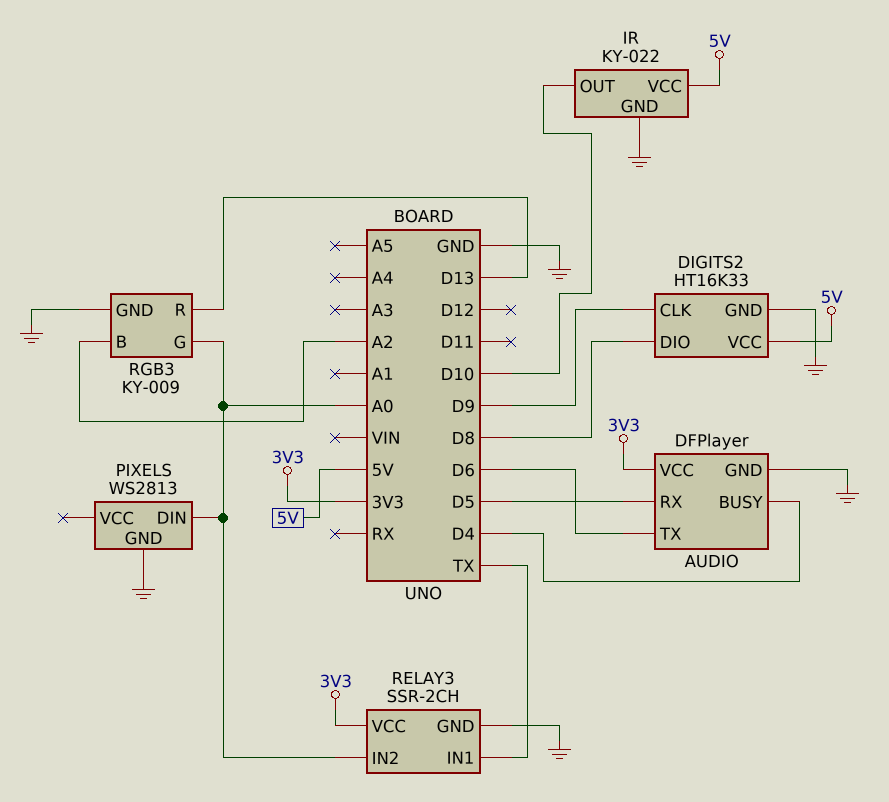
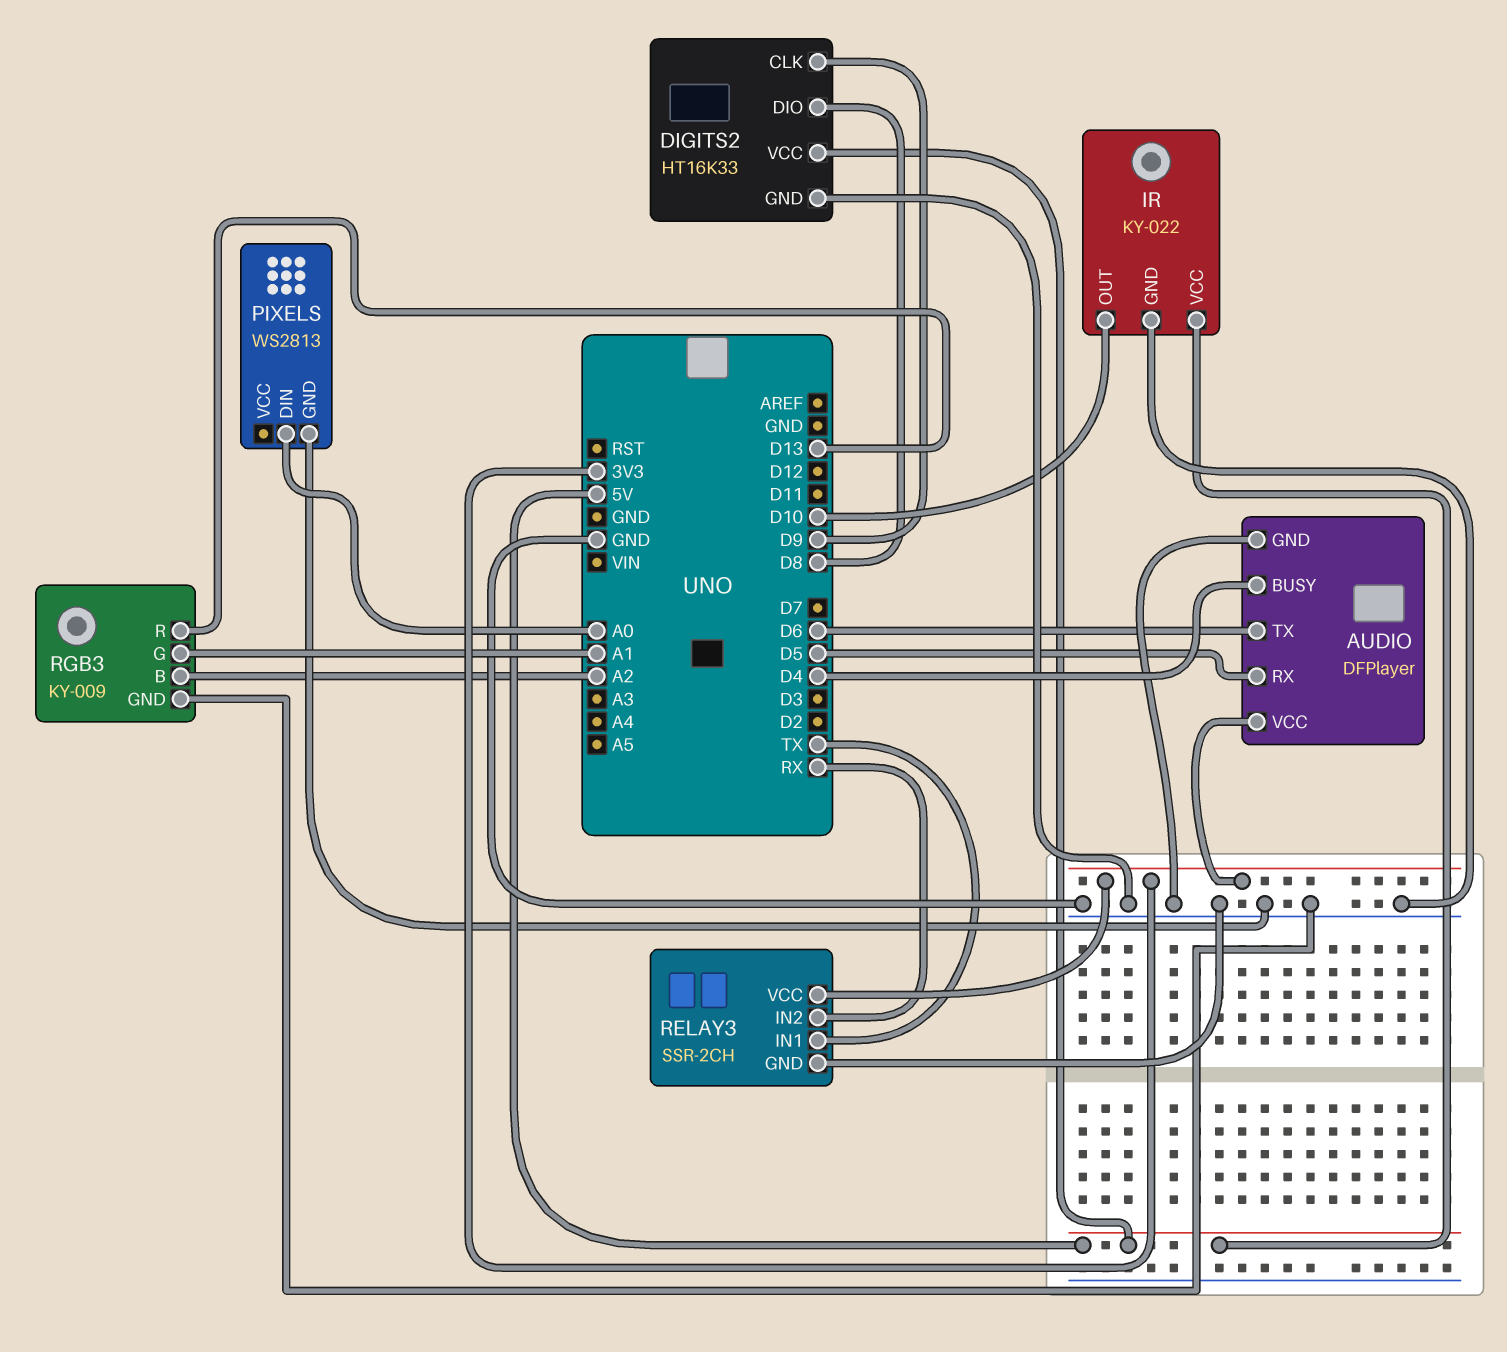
RELAY3 pin IN2: A0 -> RX
RGB3 pin G: A0 -> A1

